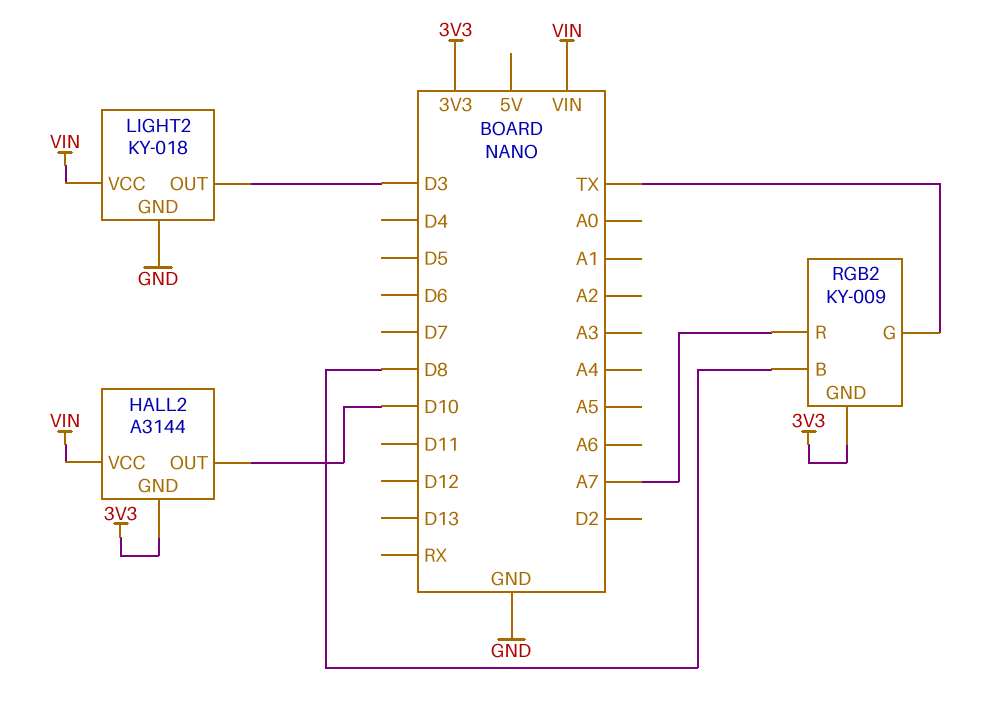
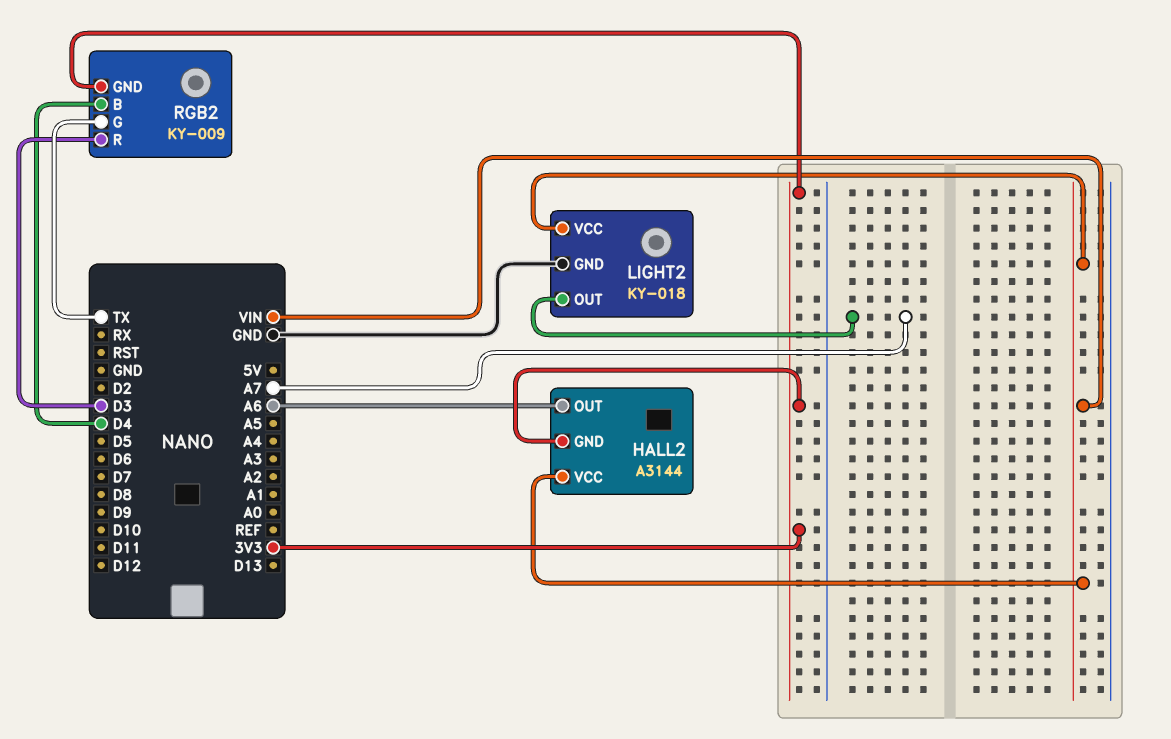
HALL2 pin OUT: D10 -> A6
LIGHT2 pin OUT: D3 -> A7
RGB2 pin B: D8 -> D4
RGB2 pin R: A7 -> D3

